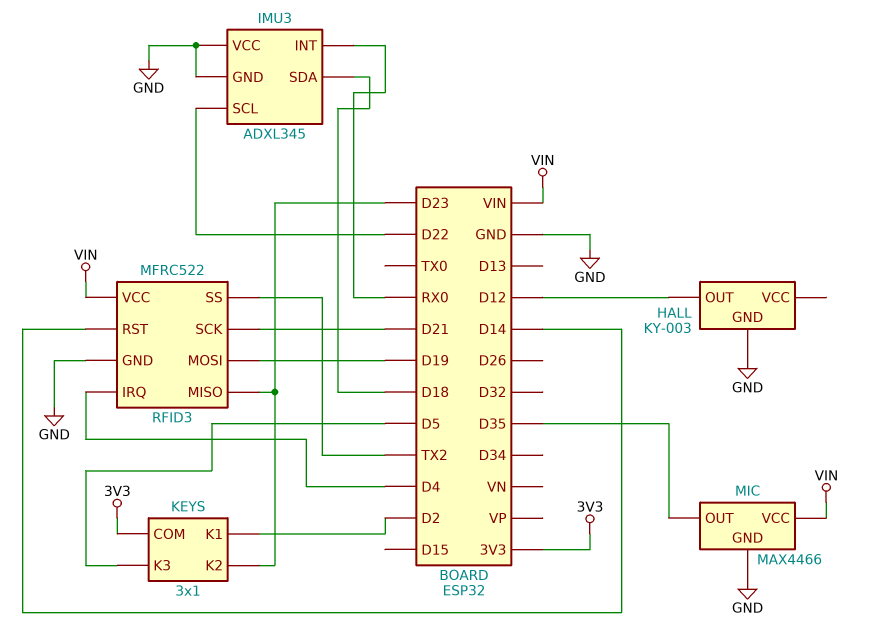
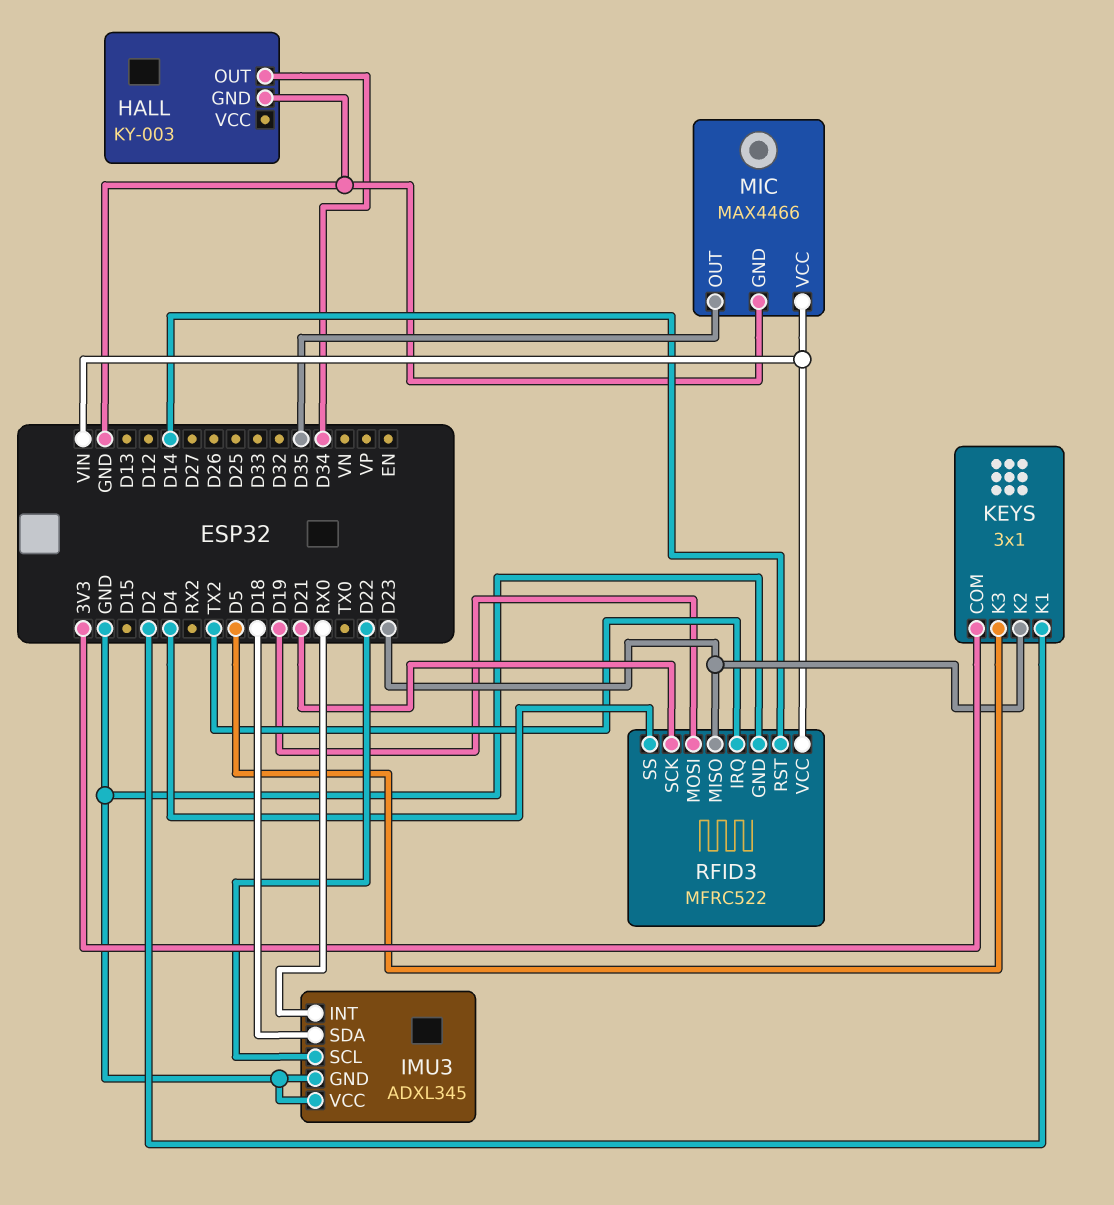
HALL pin OUT: D12 -> D34
RFID3 pin IRQ: D4 -> TX2
RFID3 pin SS: TX2 -> D4

